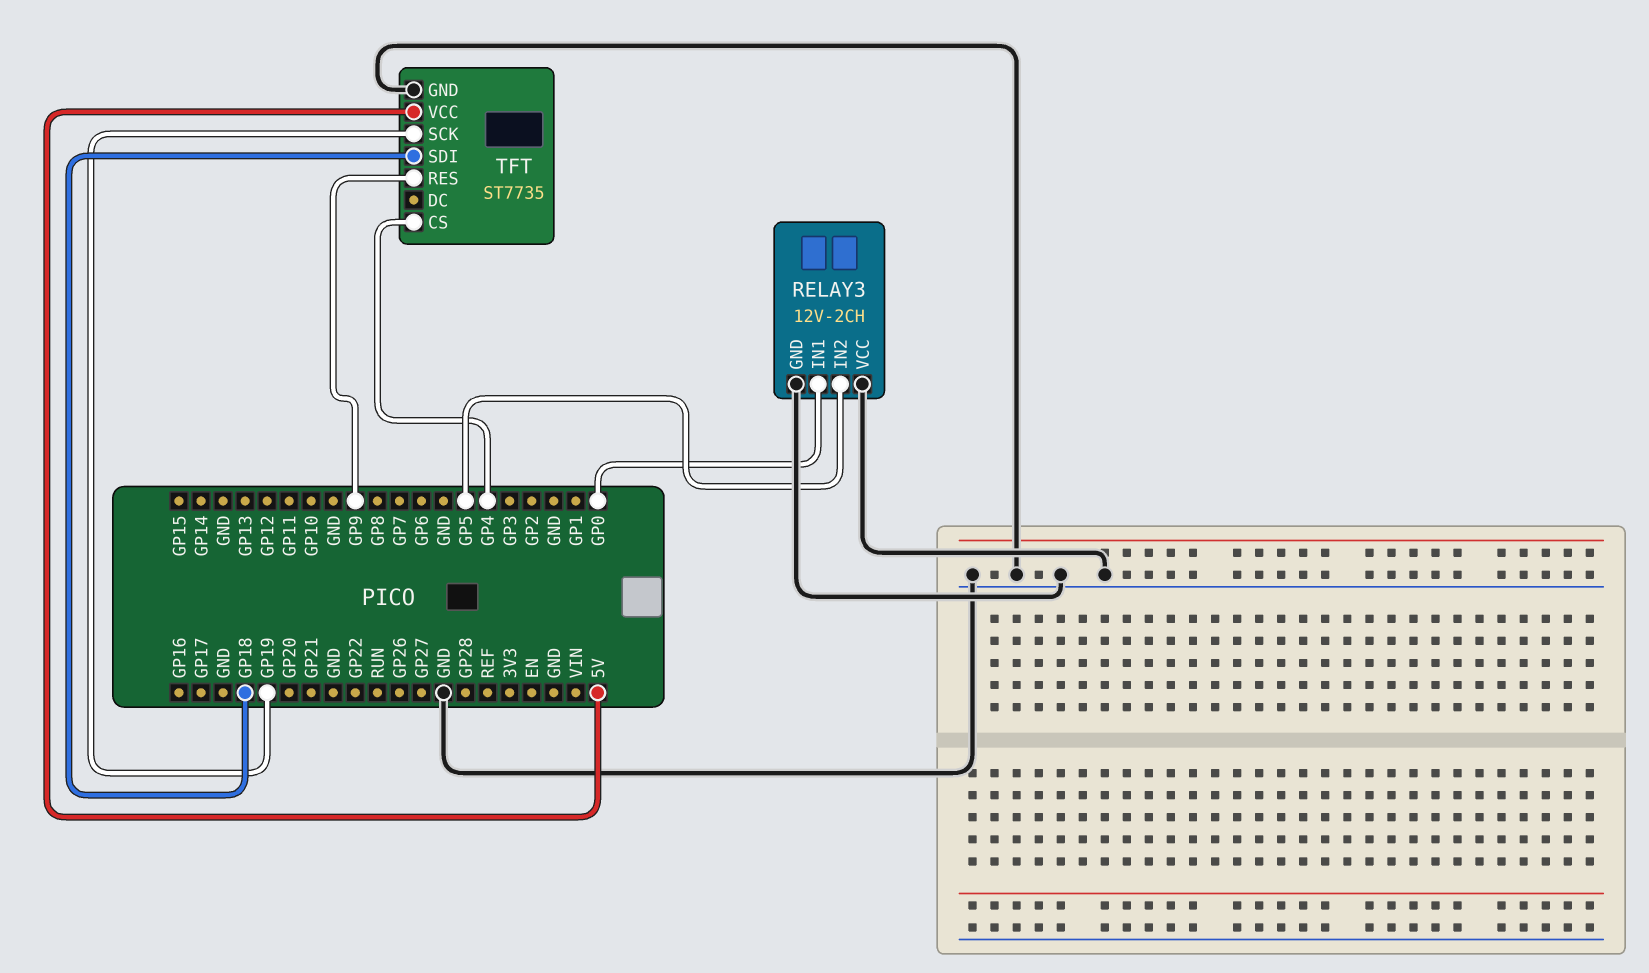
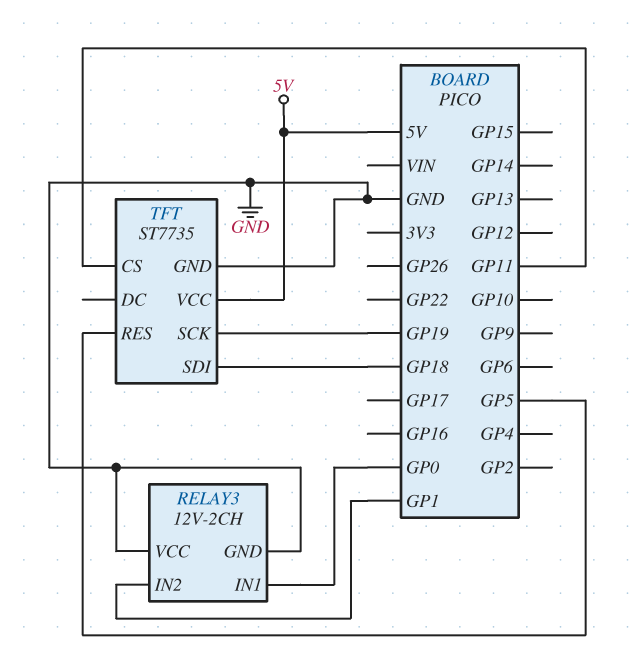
RELAY3 pin IN2: GP5 -> GP1
TFT pin CS: GP4 -> GP11
TFT pin RES: GP9 -> GP5

